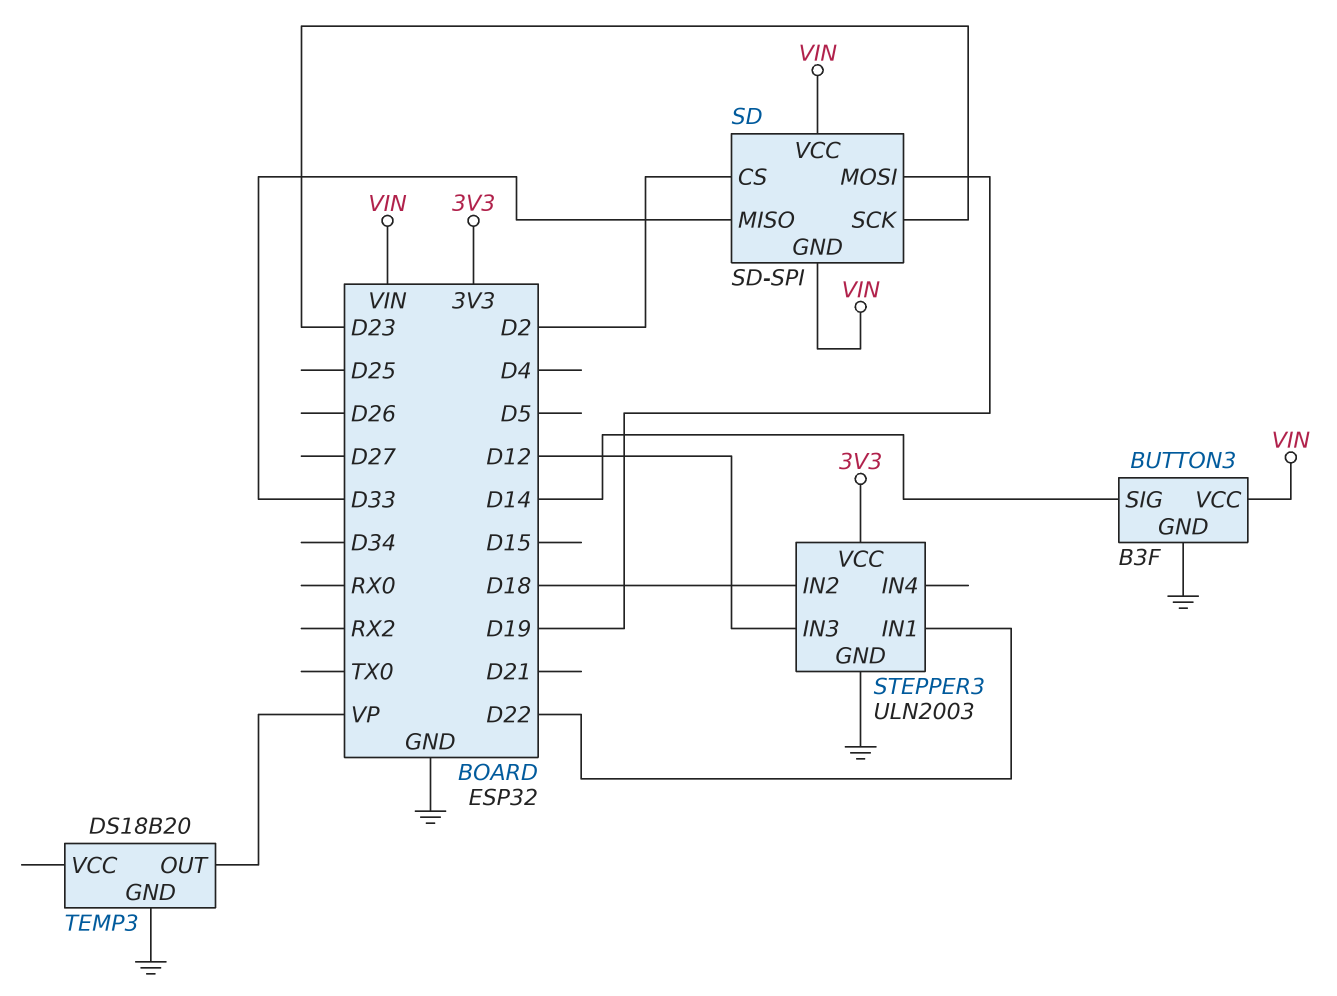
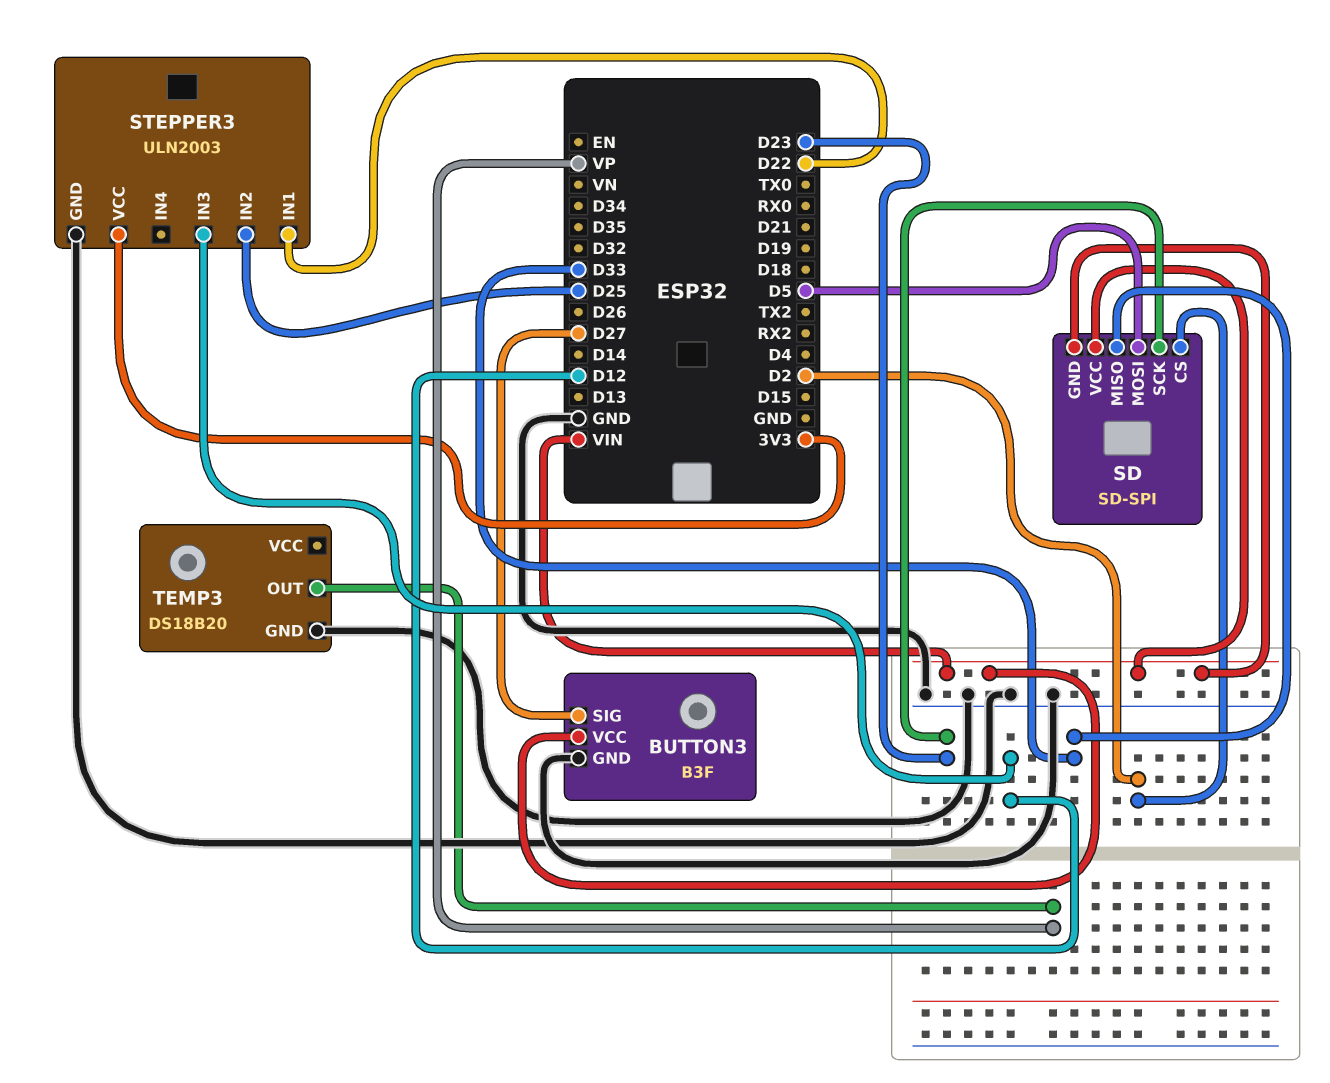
BUTTON3 pin SIG: D14 -> D27
SD pin MOSI: D19 -> D5
STEPPER3 pin IN2: D18 -> D25

